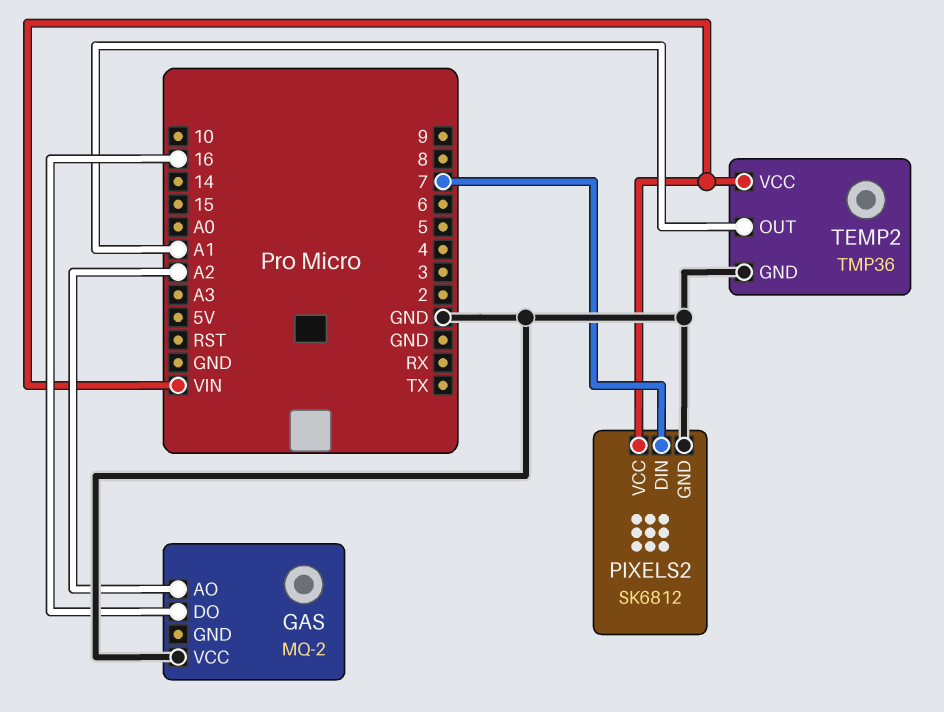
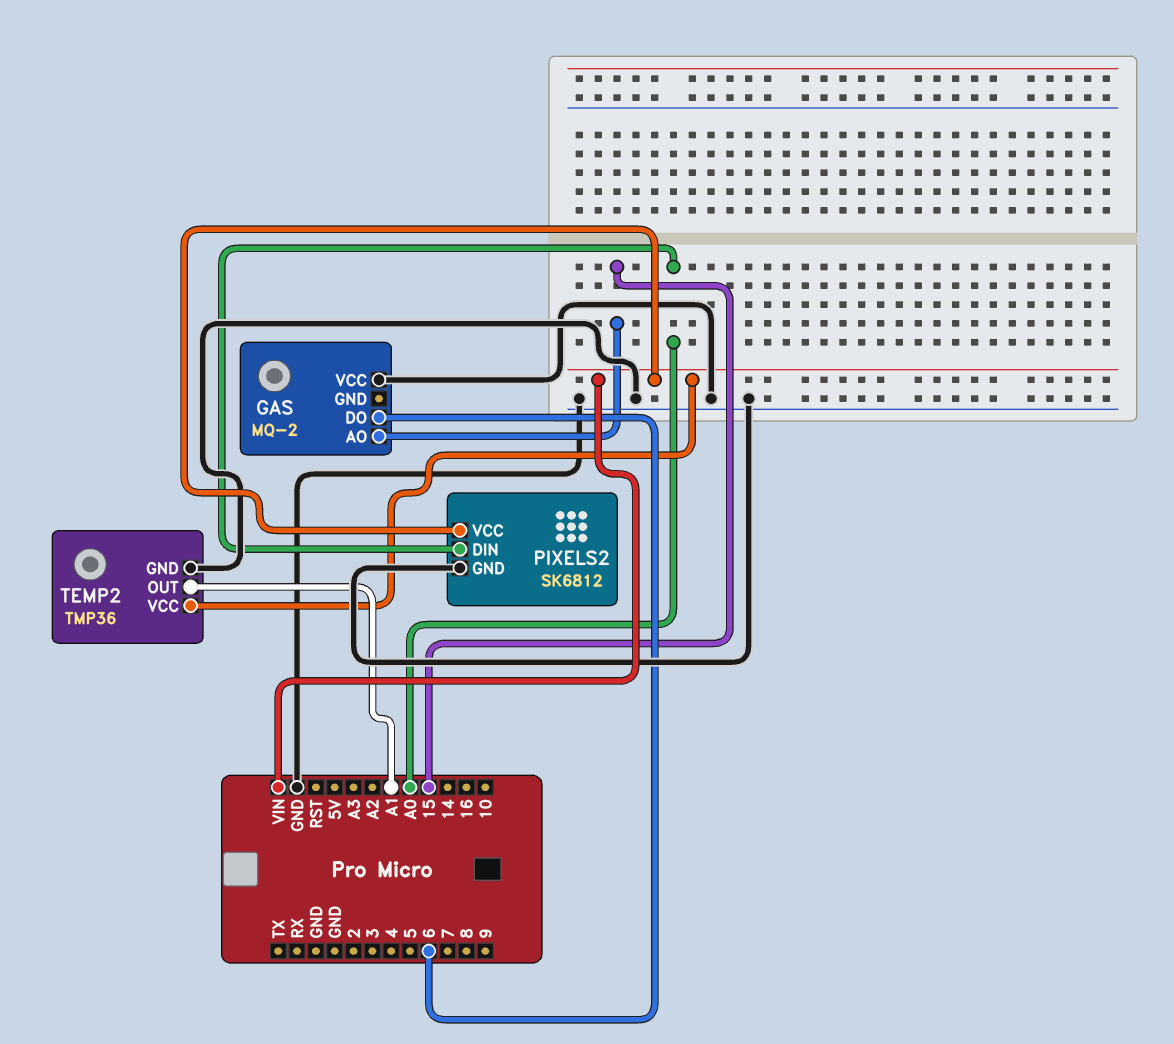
GAS pin AO: A2 -> 15
GAS pin DO: 16 -> 6
PIXELS2 pin DIN: 7 -> A0

